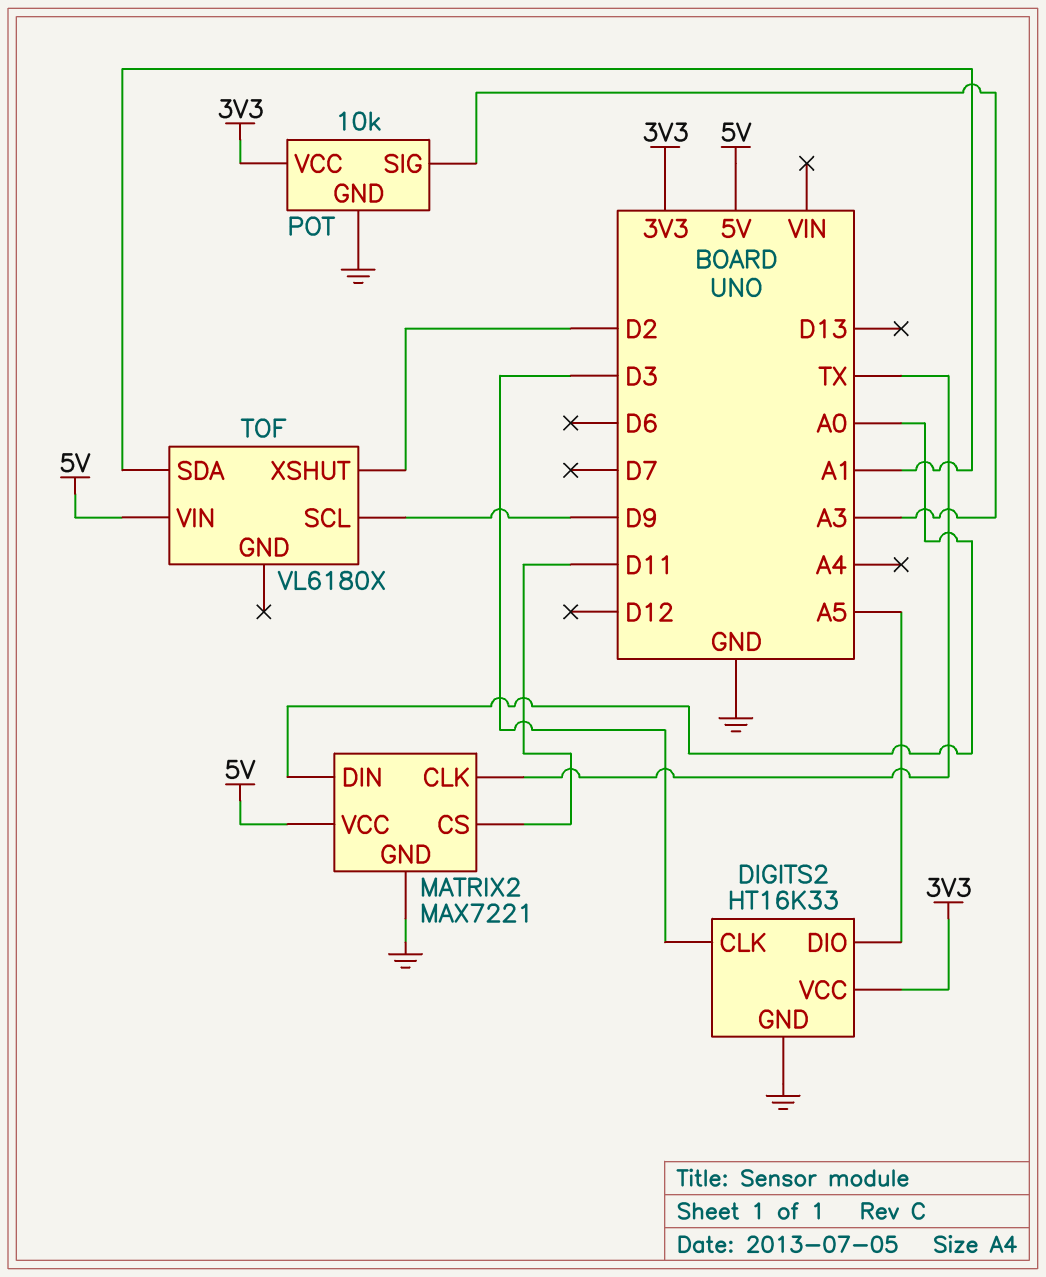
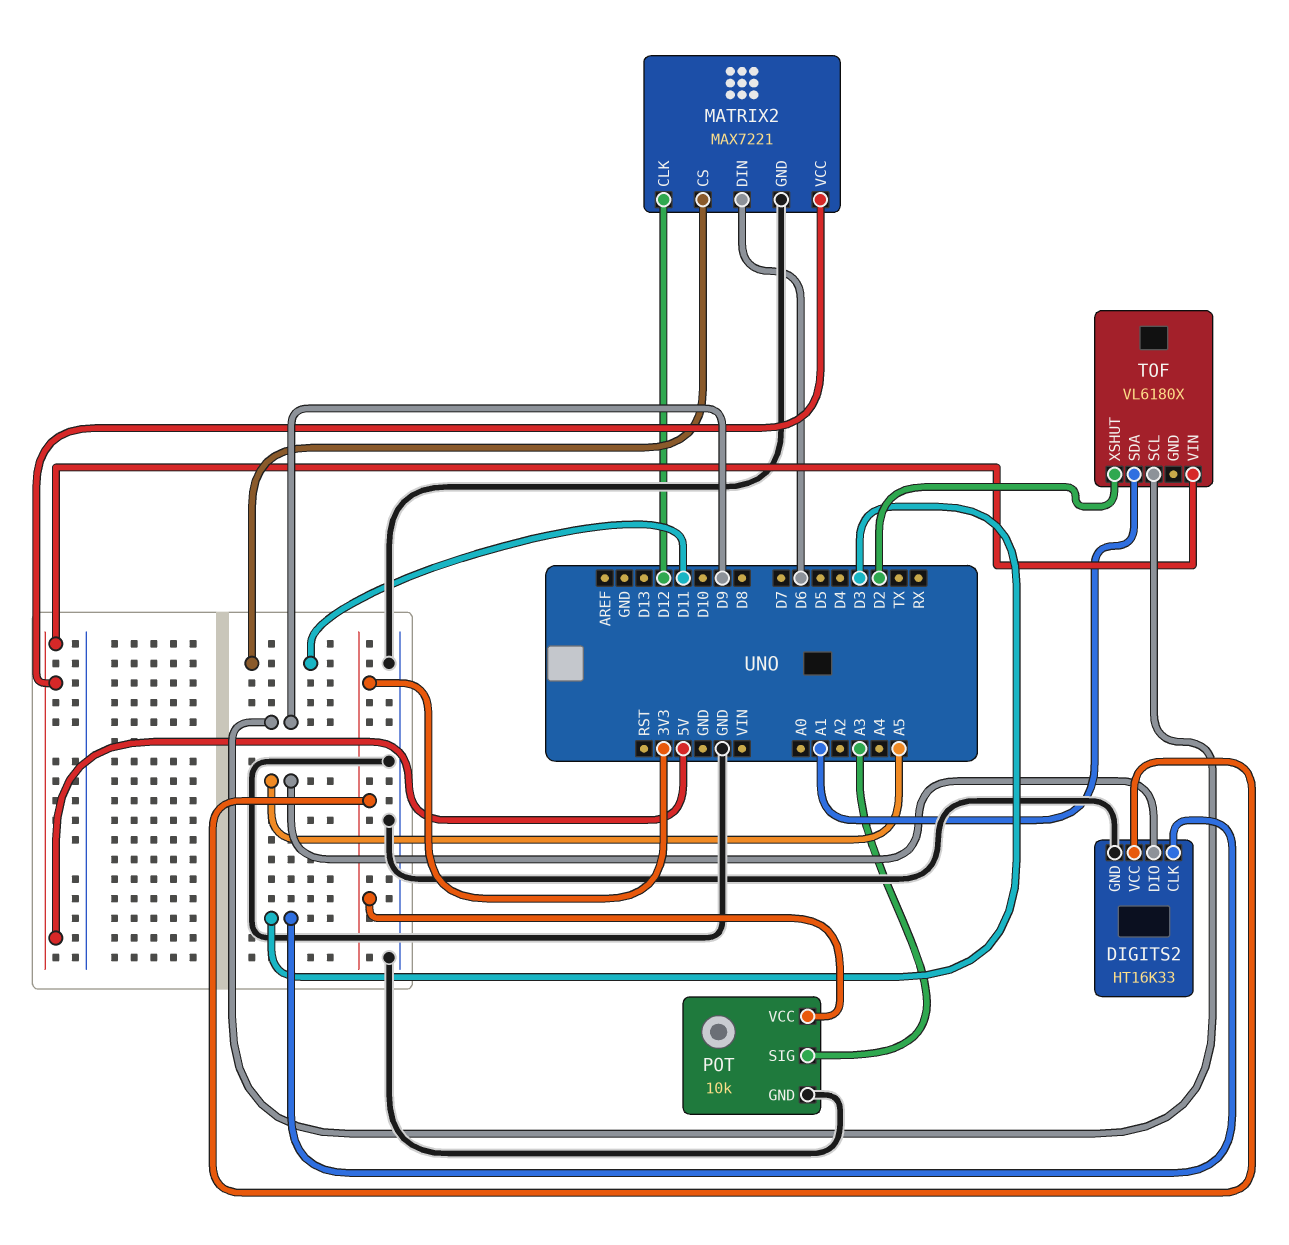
MATRIX2 pin CLK: TX -> D12
MATRIX2 pin DIN: A0 -> D6

